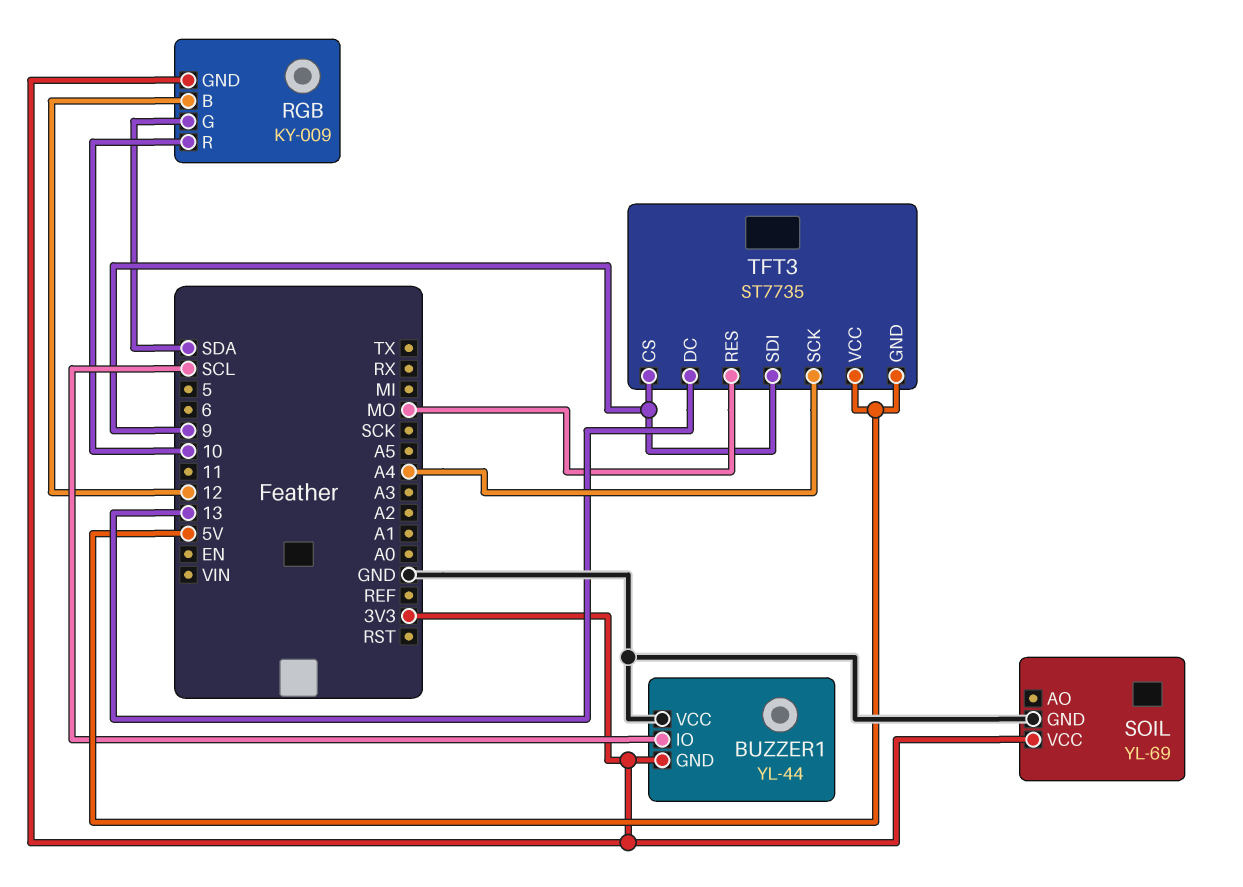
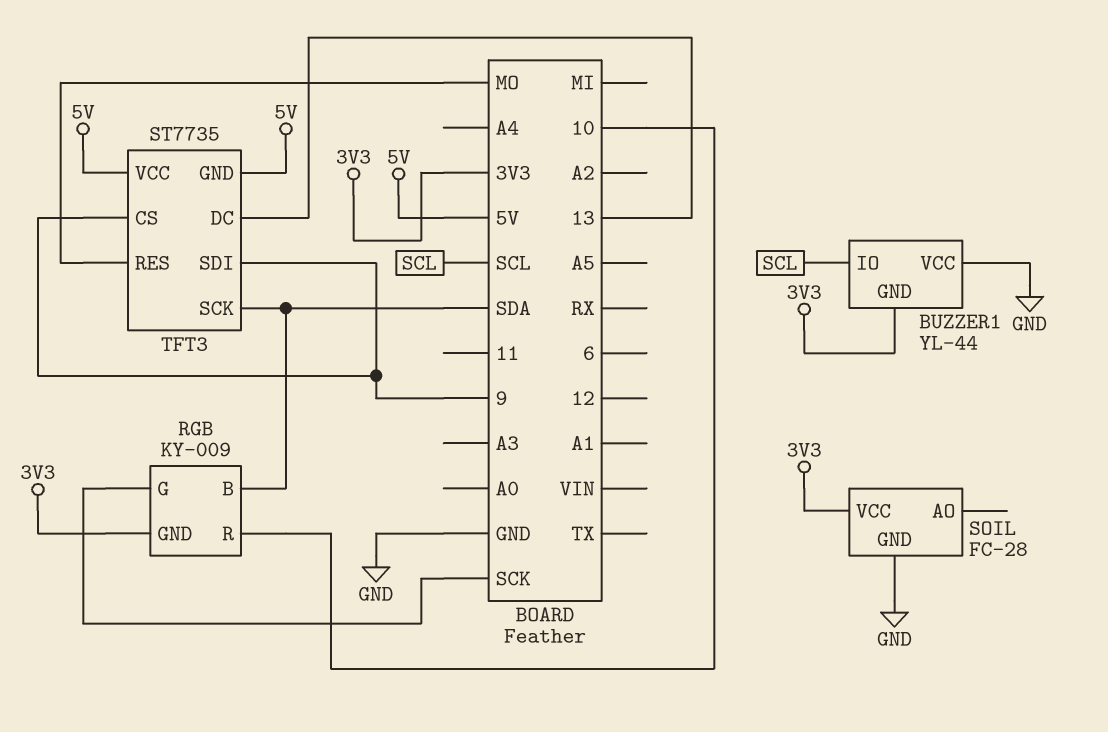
RGB pin B: 12 -> SDA
RGB pin G: SDA -> SCK
SOIL: YL-69 -> FC-28
TFT3 pin SCK: A4 -> SDA

